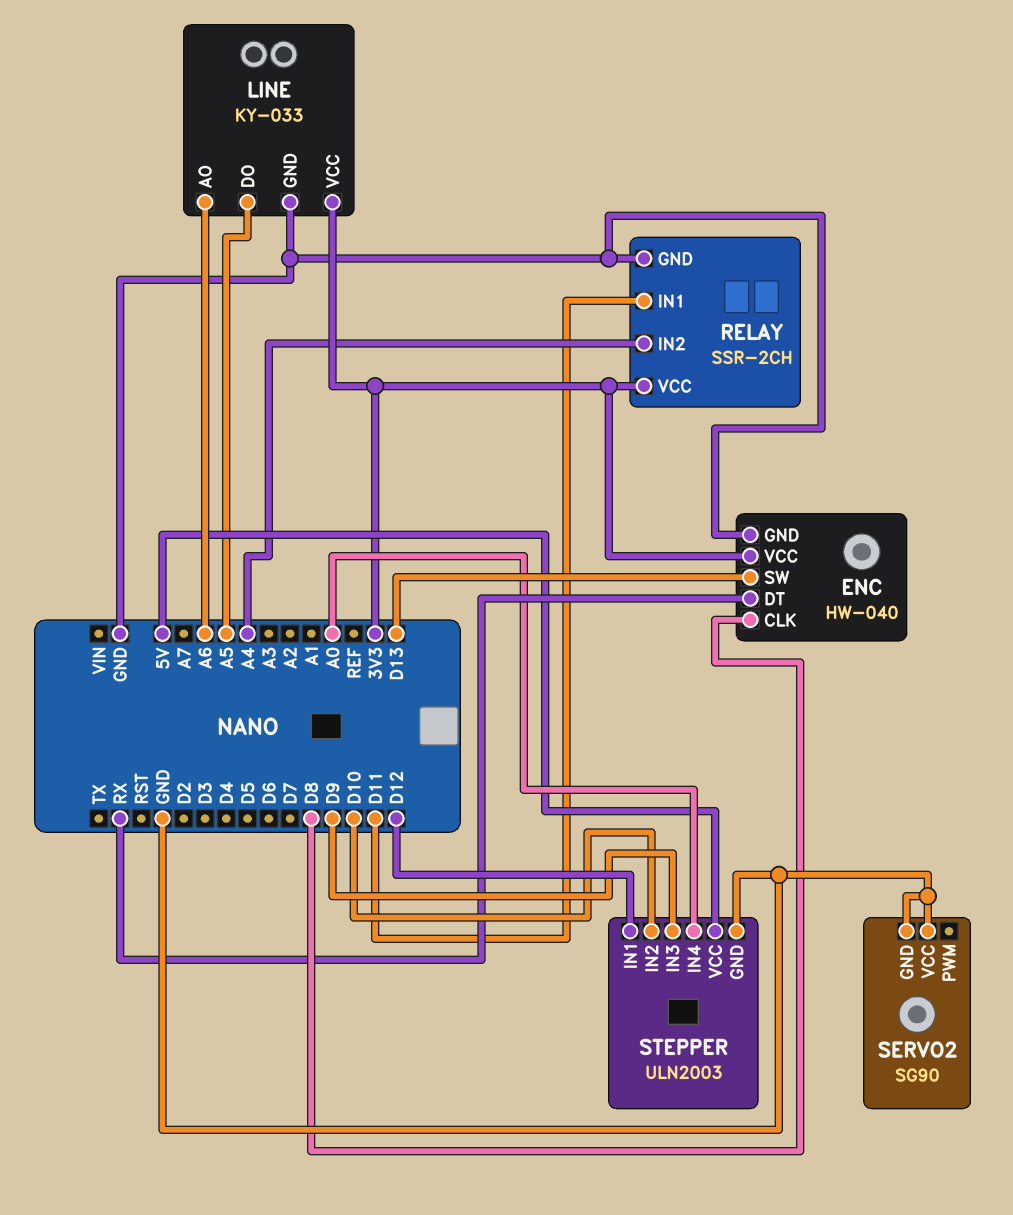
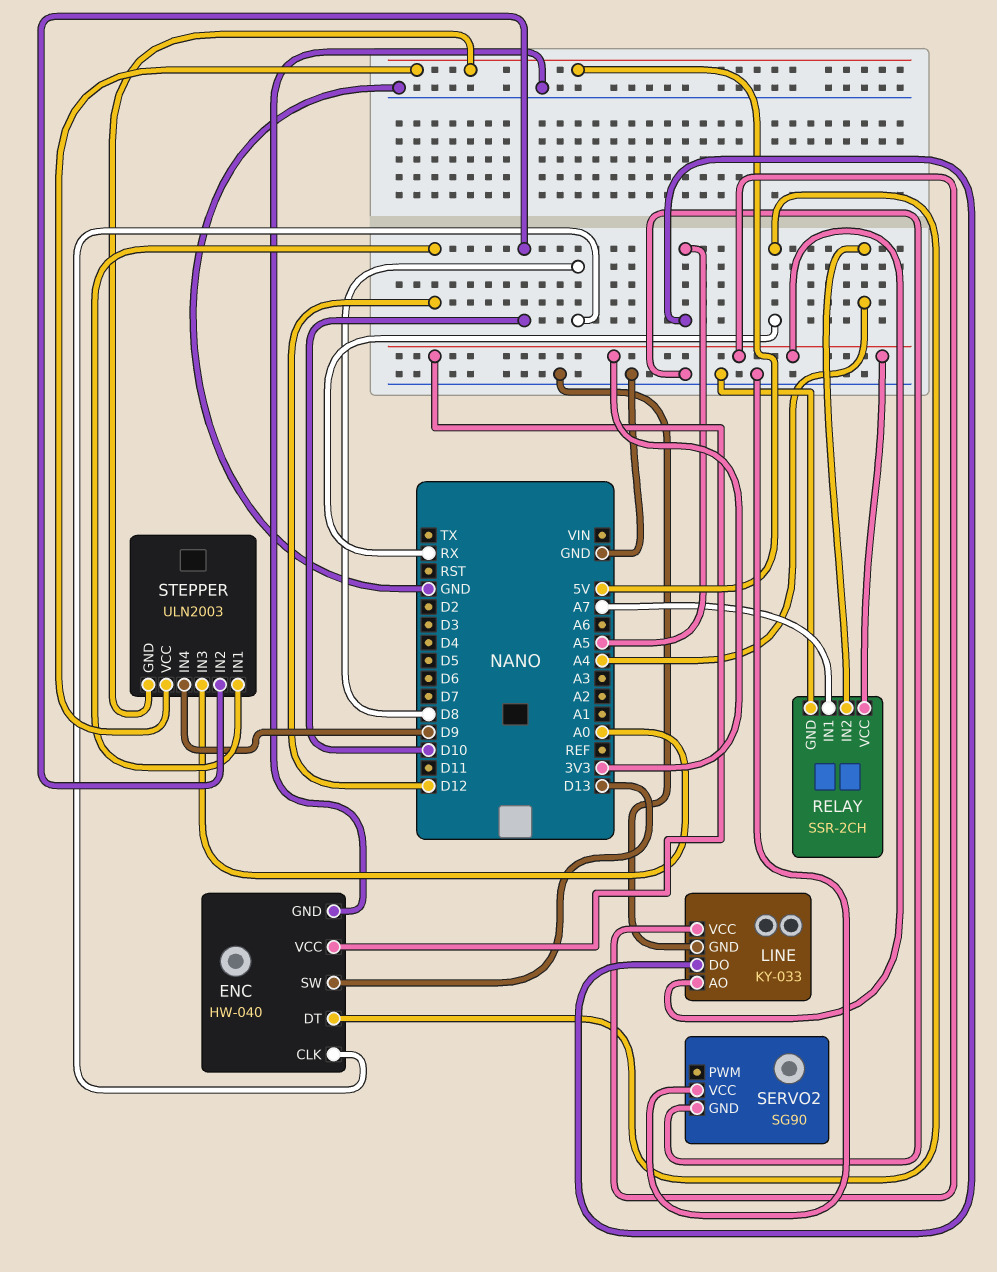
LINE pin AO: A6 -> 3V3
RELAY pin IN1: D11 -> A7
STEPPER pin GND: GND -> 5V
STEPPER pin IN3: D9 -> A0
STEPPER pin IN4: A0 -> D9

